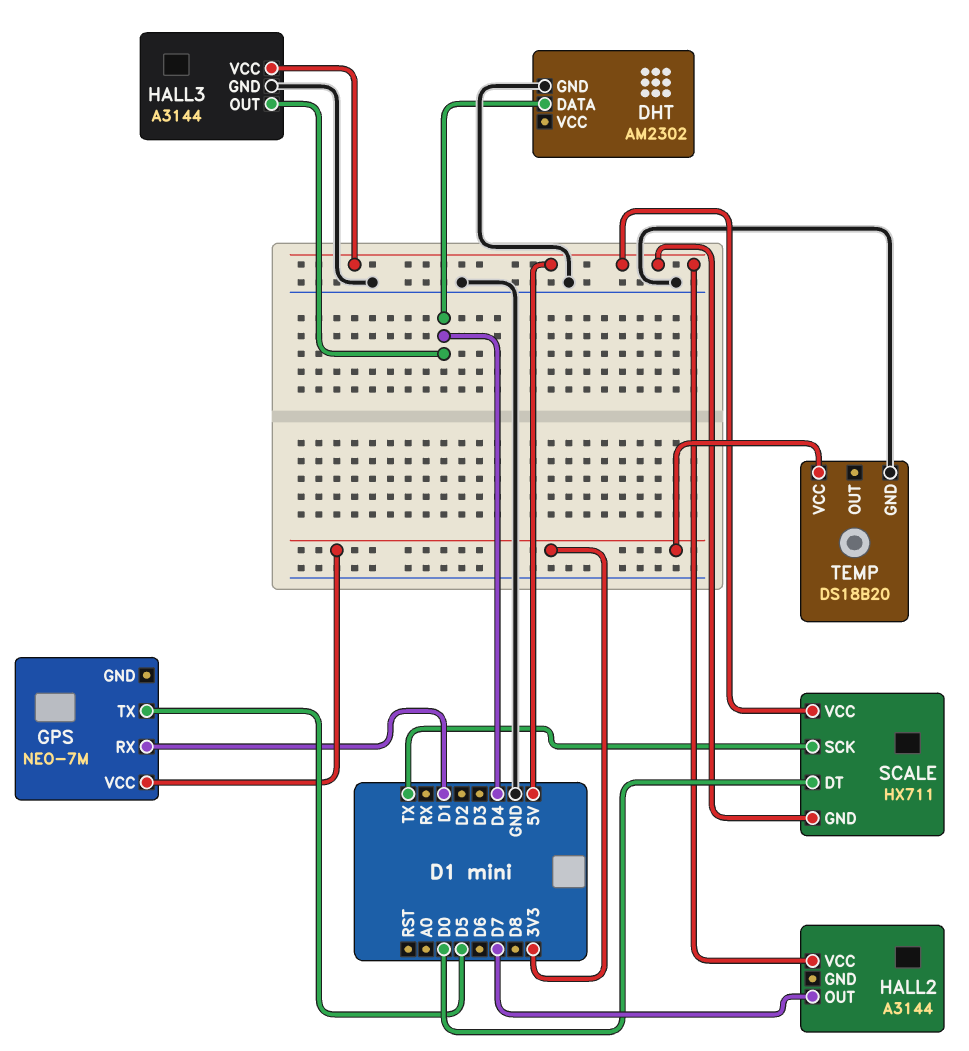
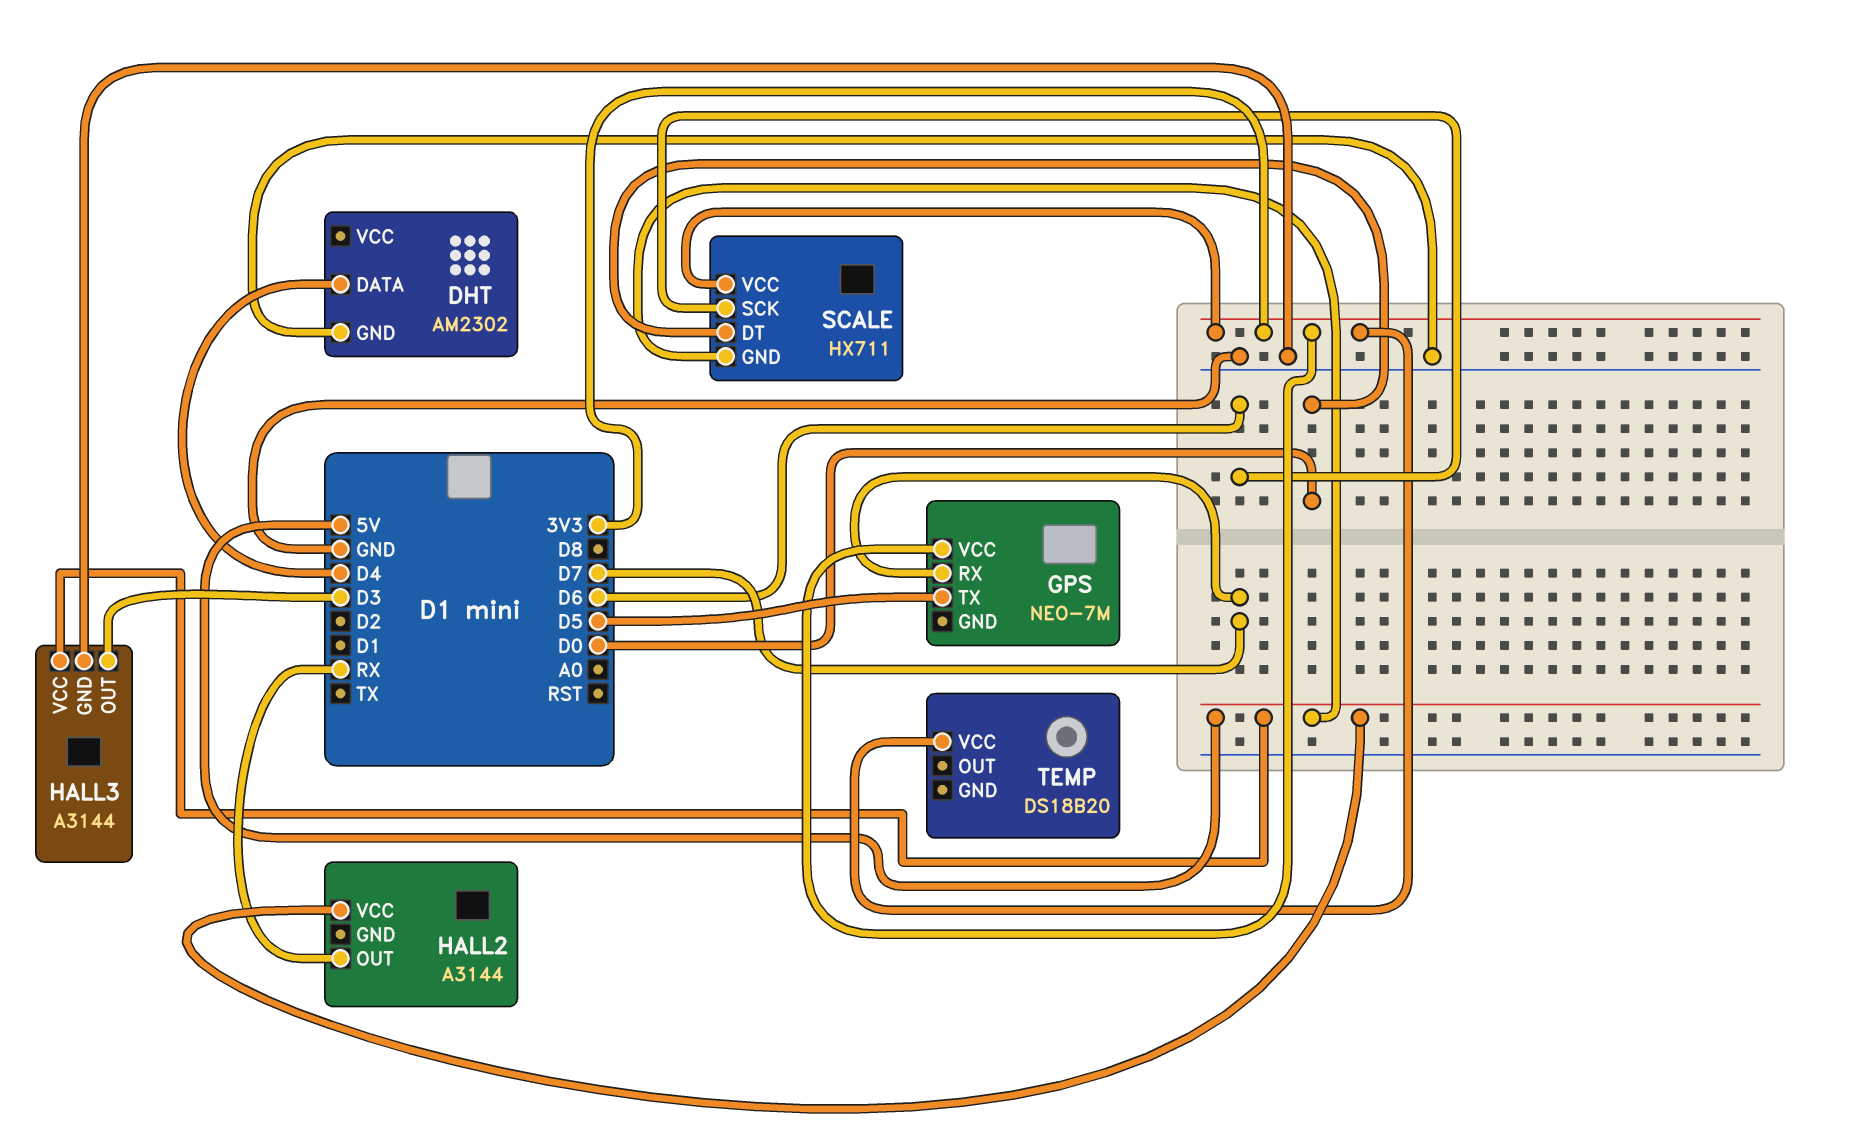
GPS pin RX: D1 -> D7
HALL2 pin OUT: D7 -> RX
HALL3 pin OUT: D4 -> D3
SCALE pin SCK: TX -> D6
SCALE pin VCC: 5V -> 3V3
TEMP pin GND: GND -> none

